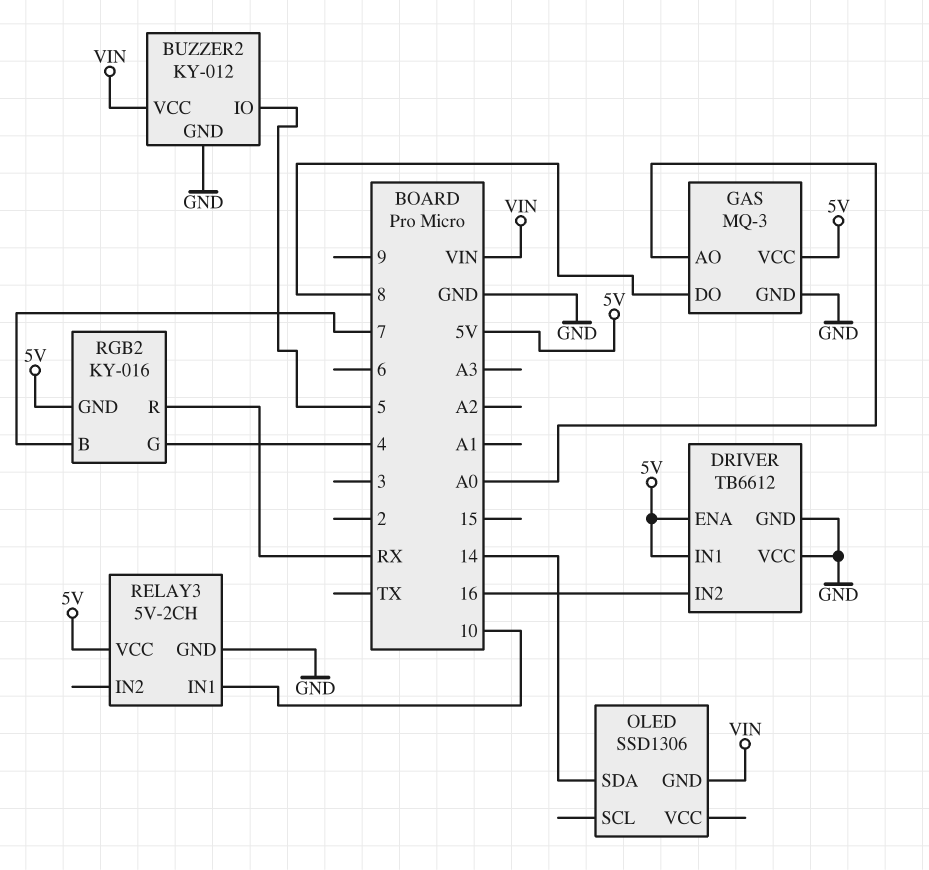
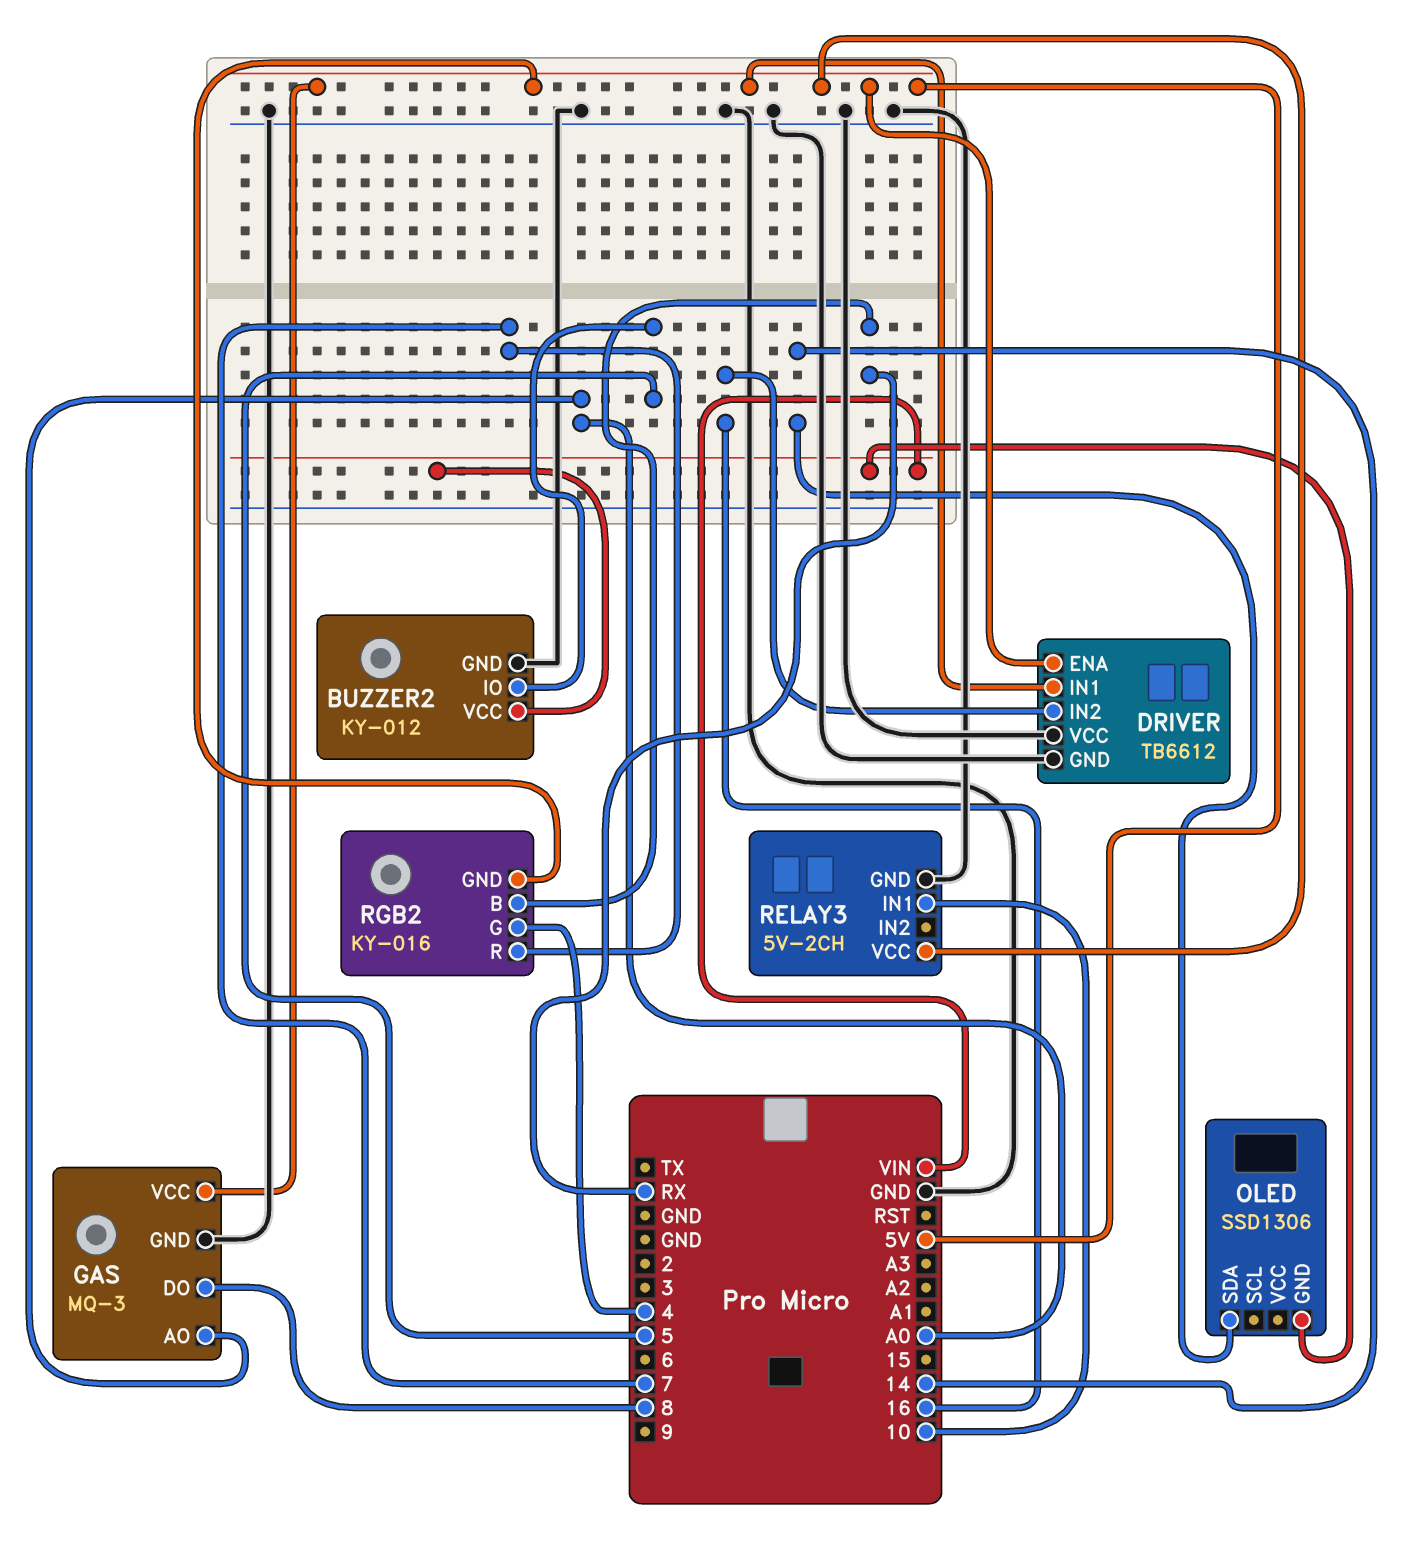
RGB2 pin B: 7 -> RX
RGB2 pin R: RX -> 7

